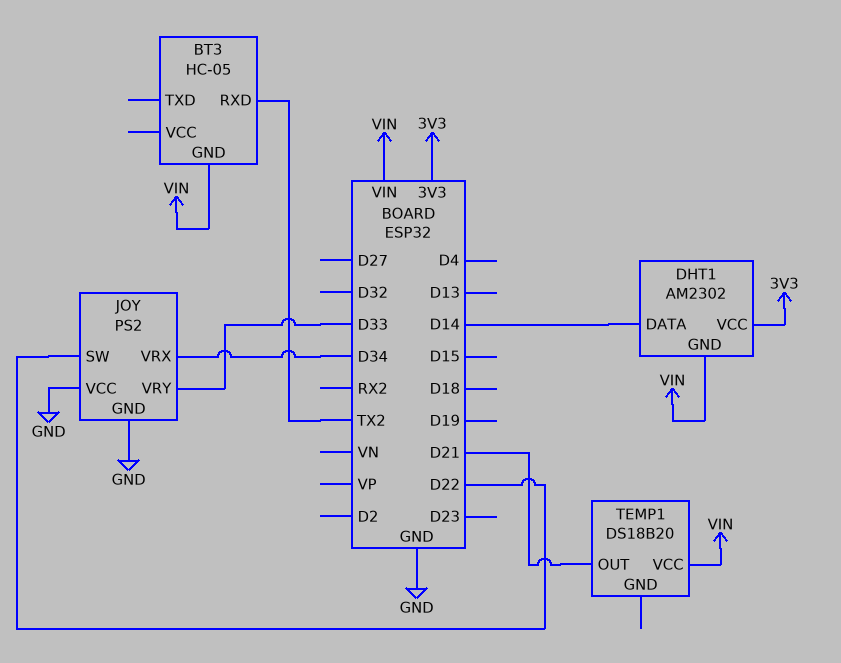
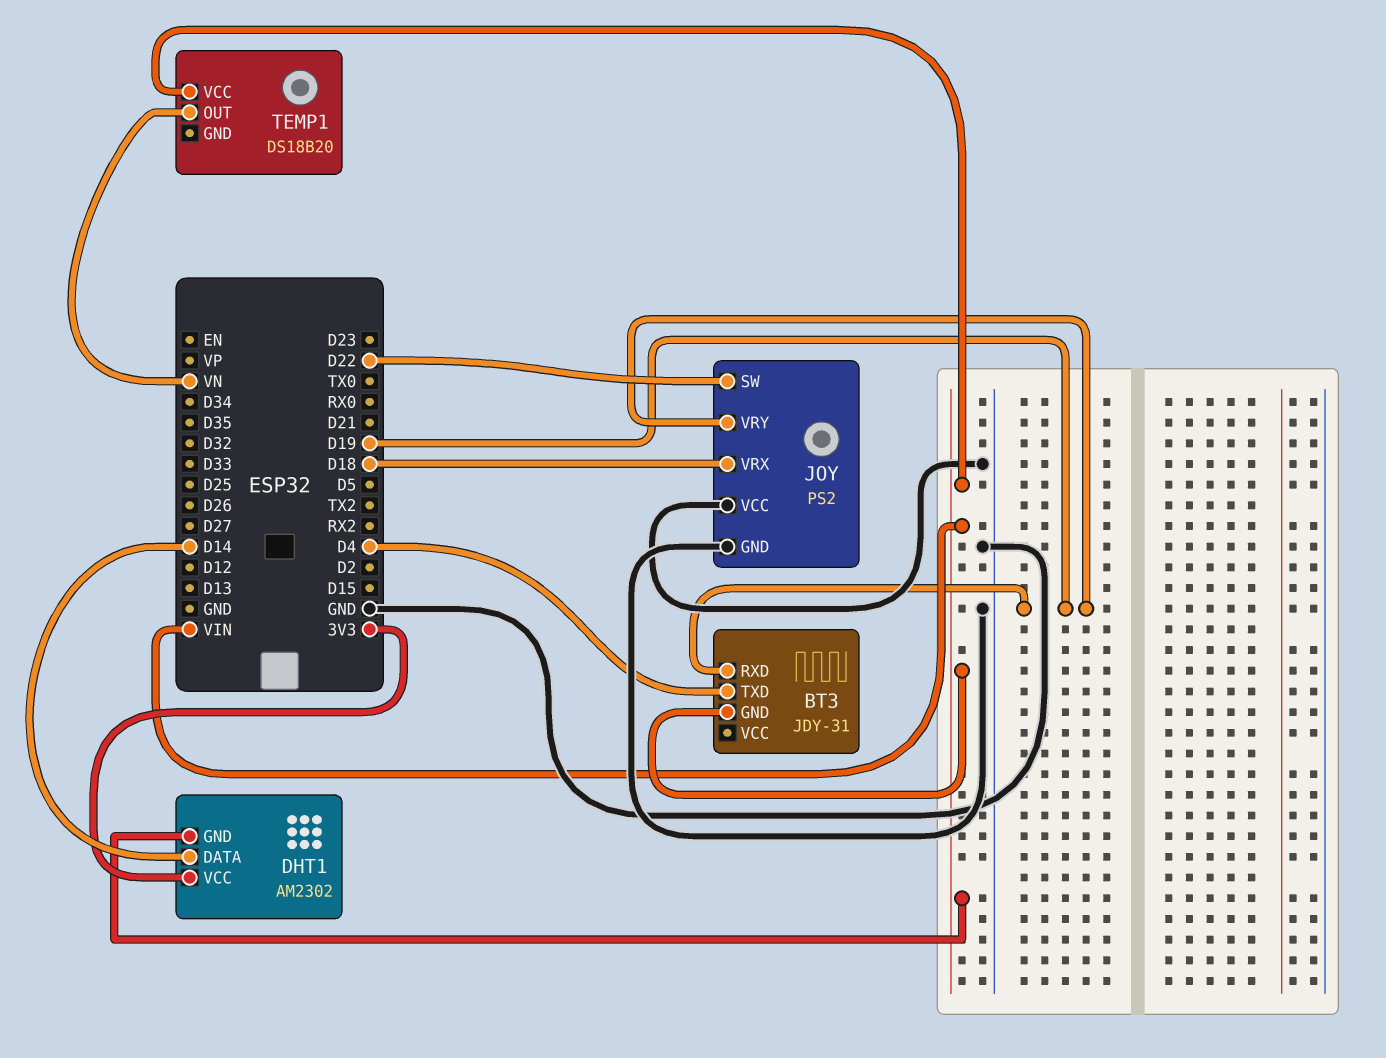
BT3: HC-05 -> JDY-31
BT3 pin RXD: TX2 -> D19
BT3 pin TXD: none -> D4
JOY pin VRX: D34 -> D18
JOY pin VRY: D33 -> D19
TEMP1 pin OUT: D21 -> VN

